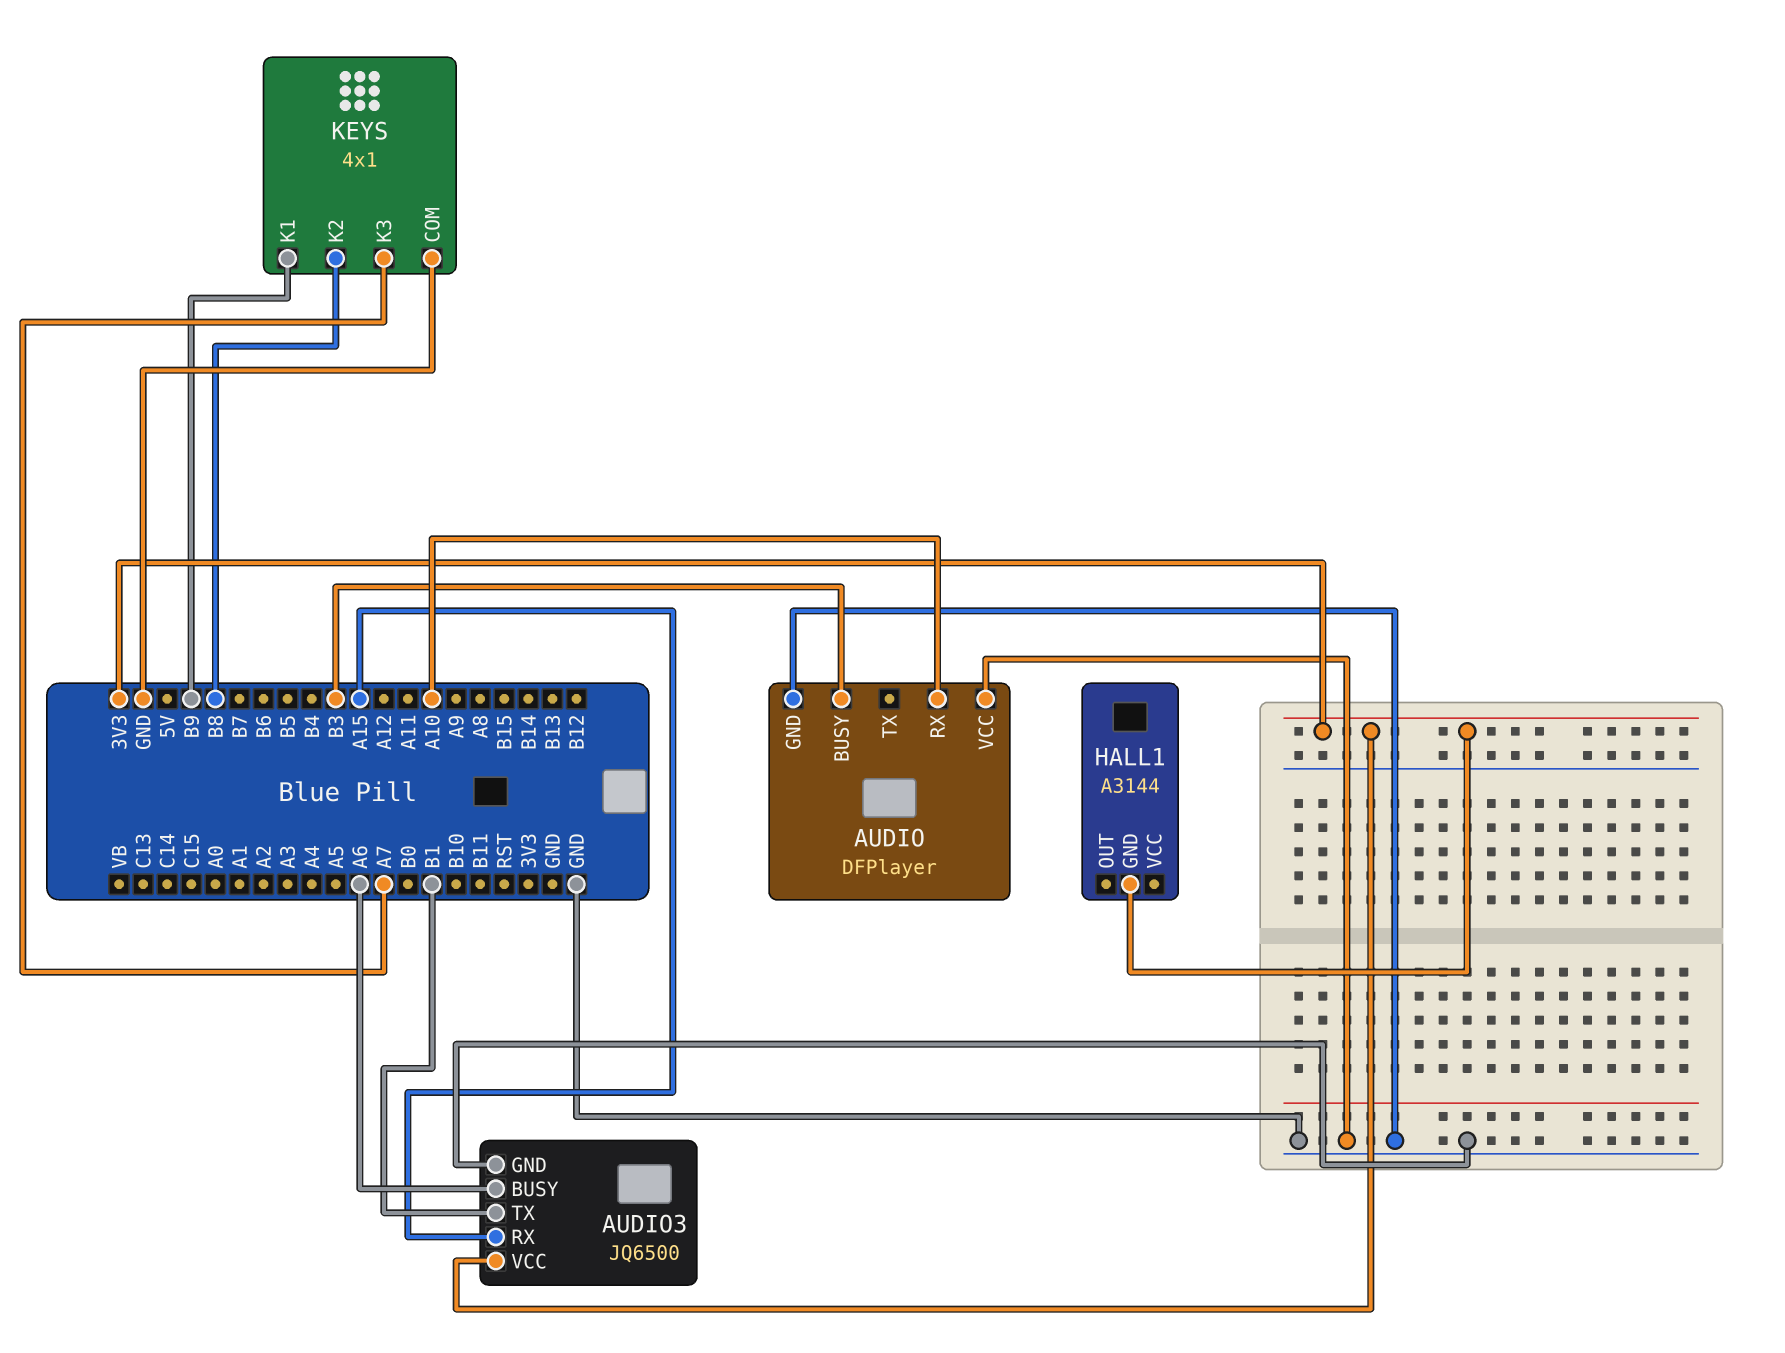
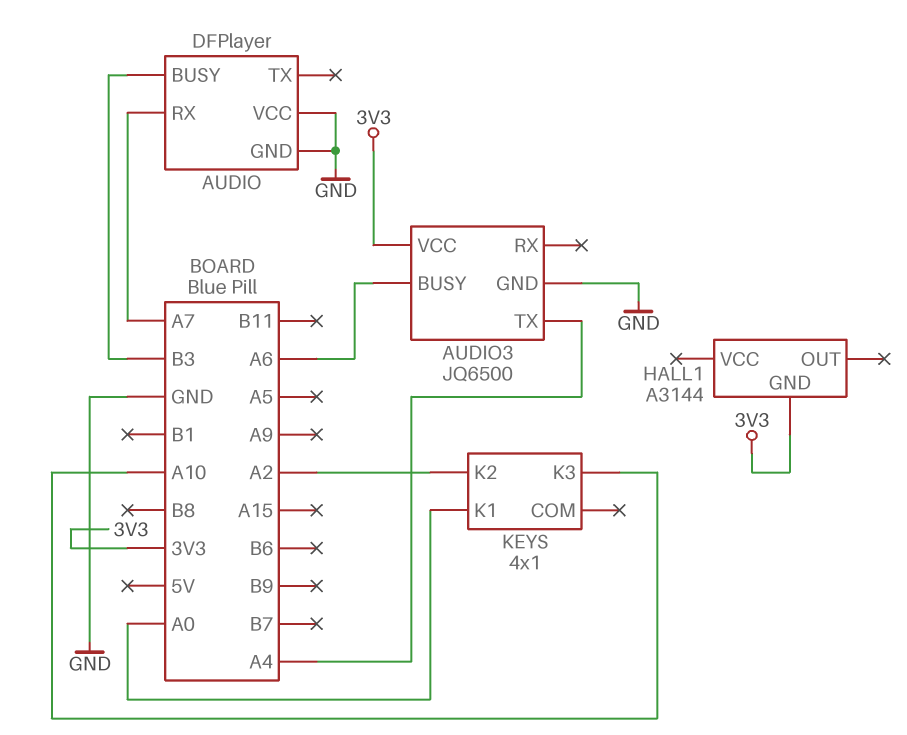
AUDIO pin RX: A10 -> A7
AUDIO3 pin RX: A15 -> none
AUDIO3 pin TX: B1 -> A4
KEYS pin COM: GND -> none
KEYS pin K1: B9 -> A0
KEYS pin K2: B8 -> A2
KEYS pin K3: A7 -> A10

